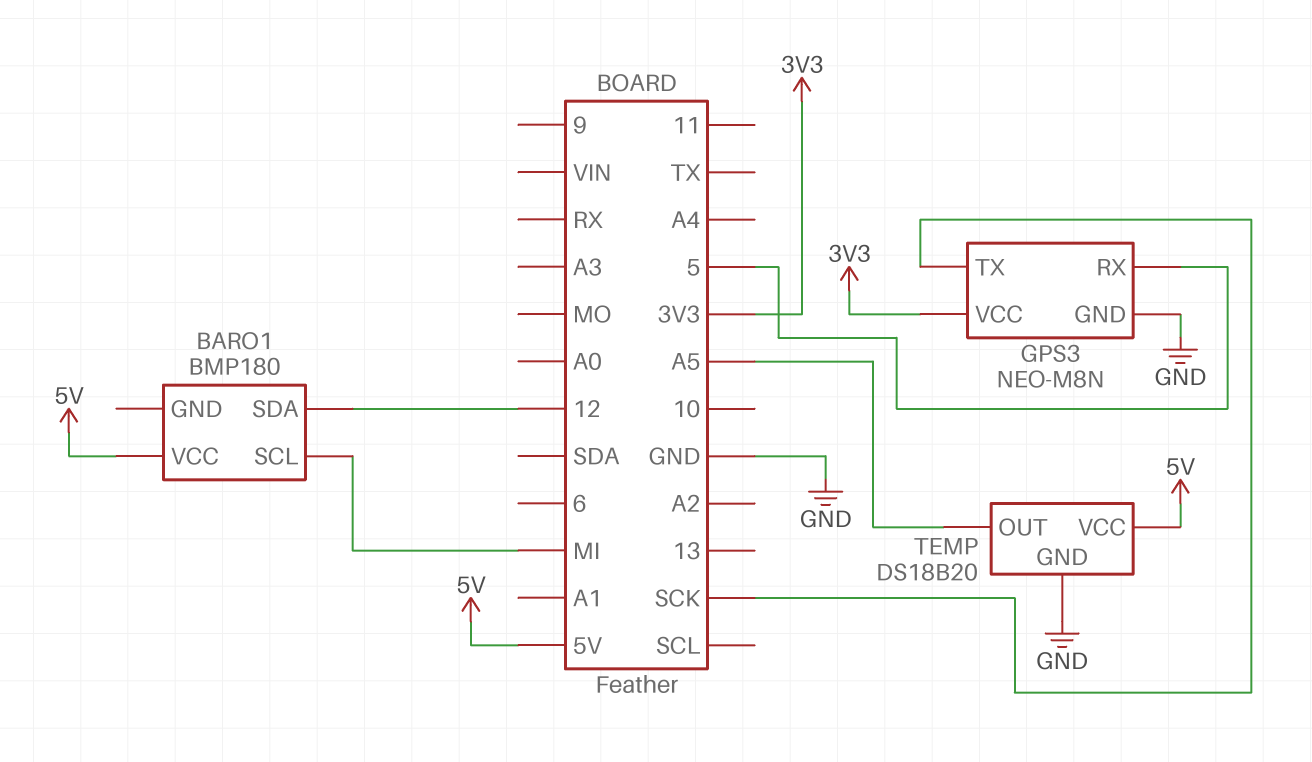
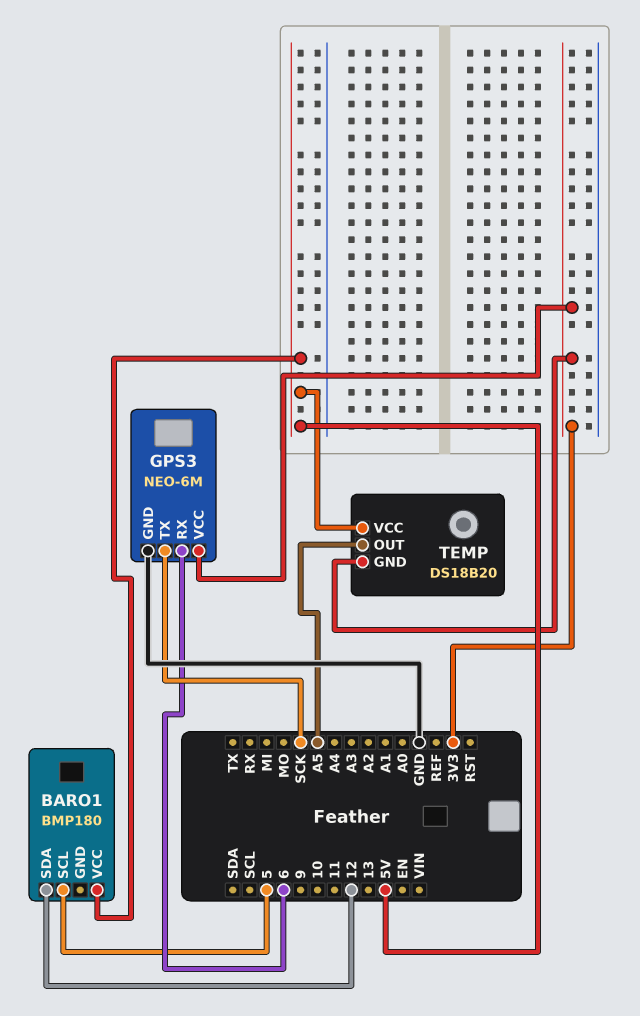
BARO1 pin SCL: MI -> 5
GPS3: NEO-M8N -> NEO-6M
GPS3 pin RX: 5 -> 6
TEMP pin GND: GND -> 3V3

